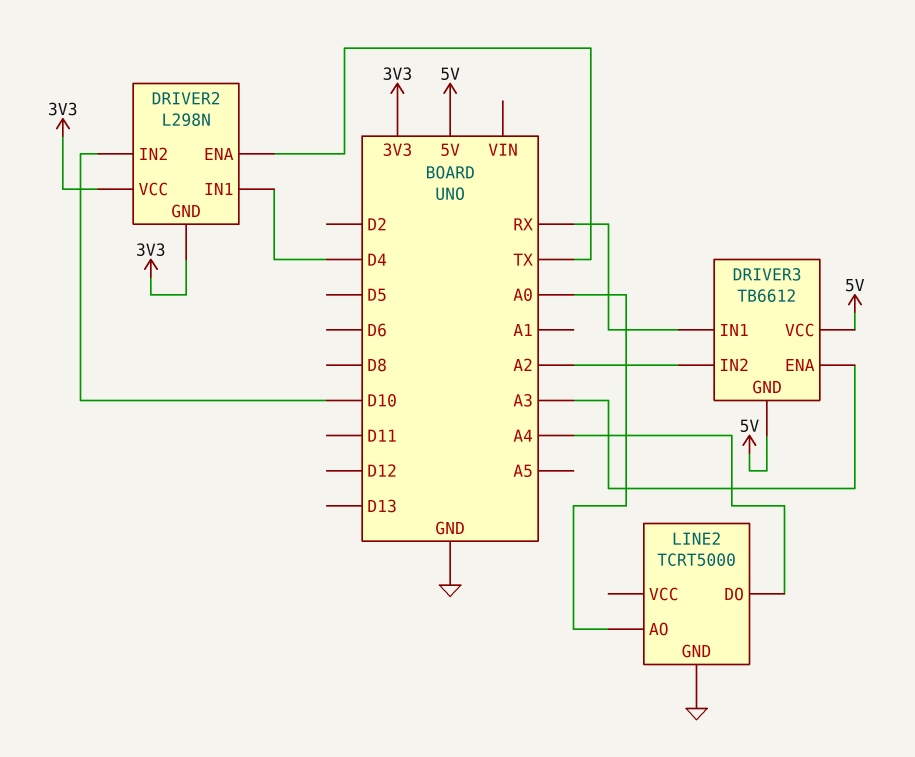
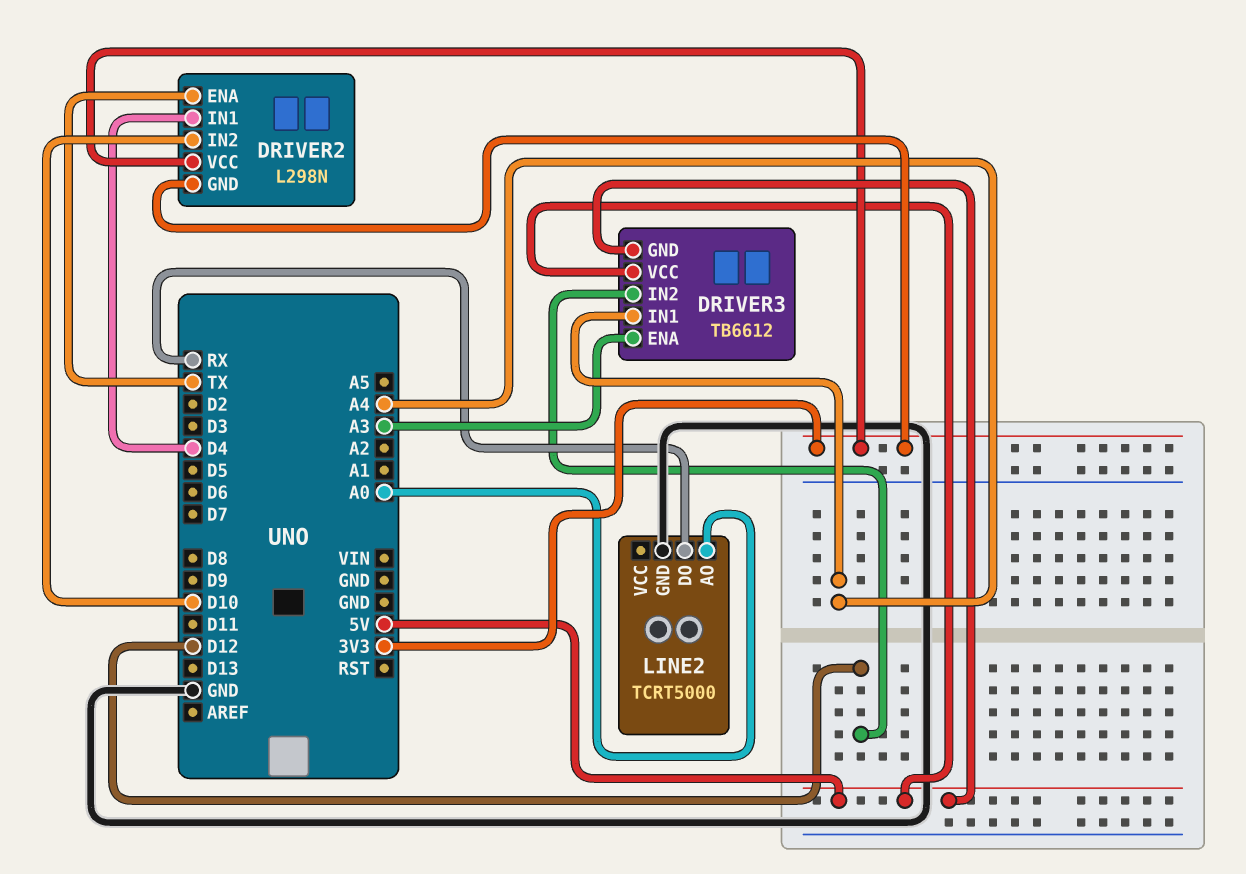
DRIVER3 pin IN1: RX -> A4
DRIVER3 pin IN2: A2 -> D12
LINE2 pin DO: A4 -> RX

